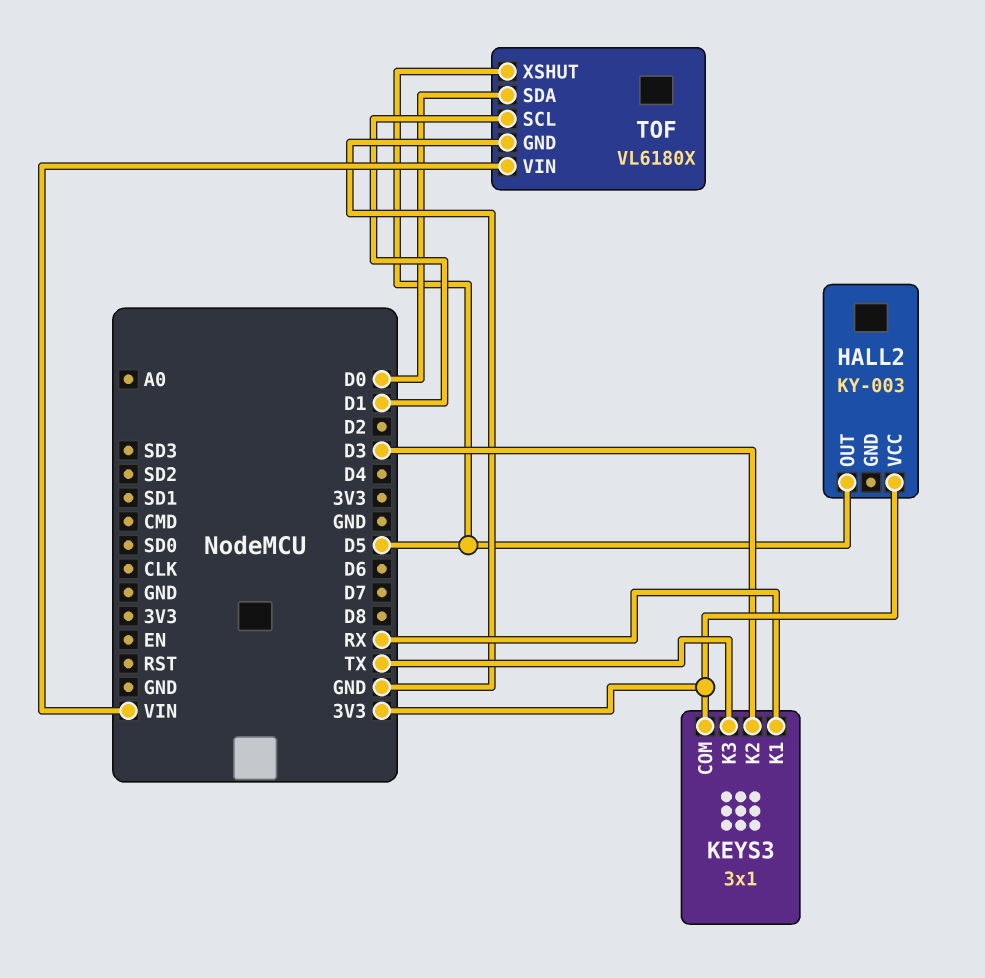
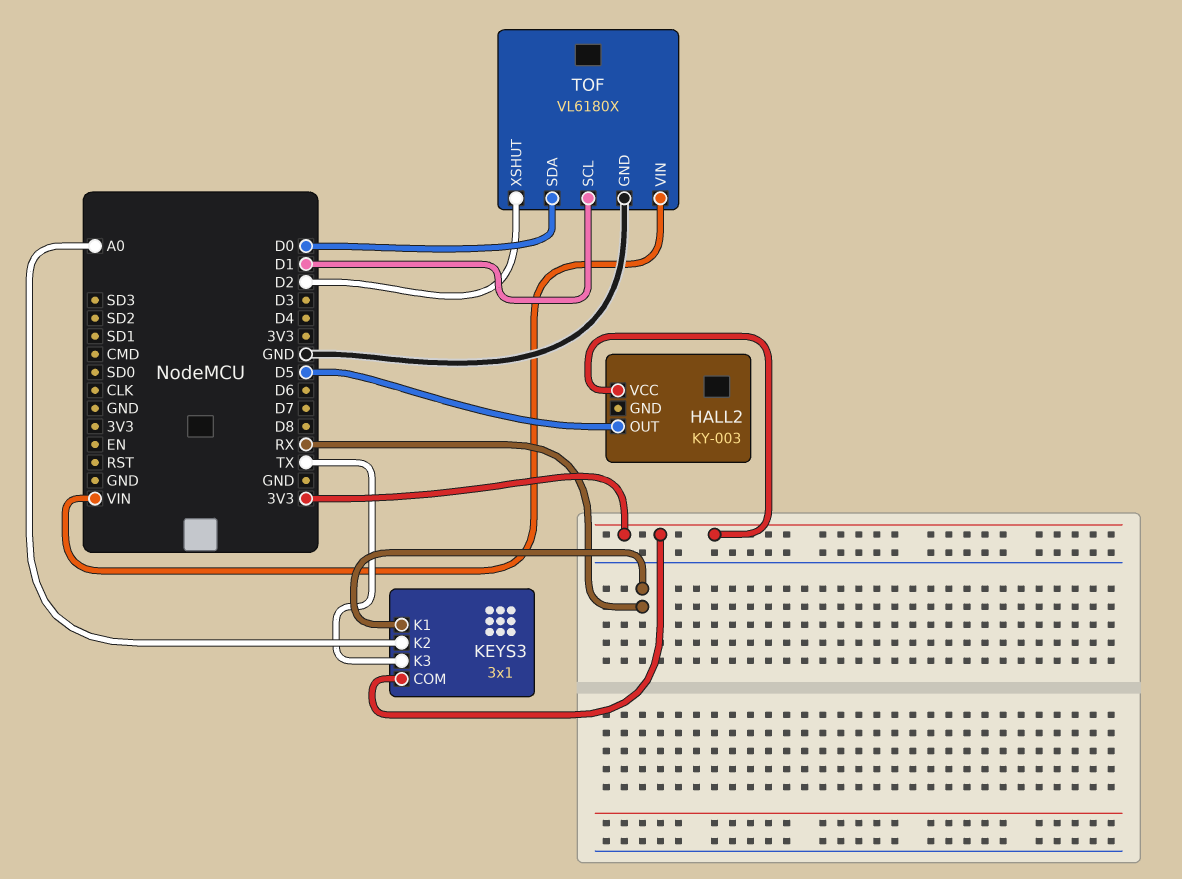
KEYS3 pin K2: D3 -> A0
TOF pin XSHUT: D5 -> D2

